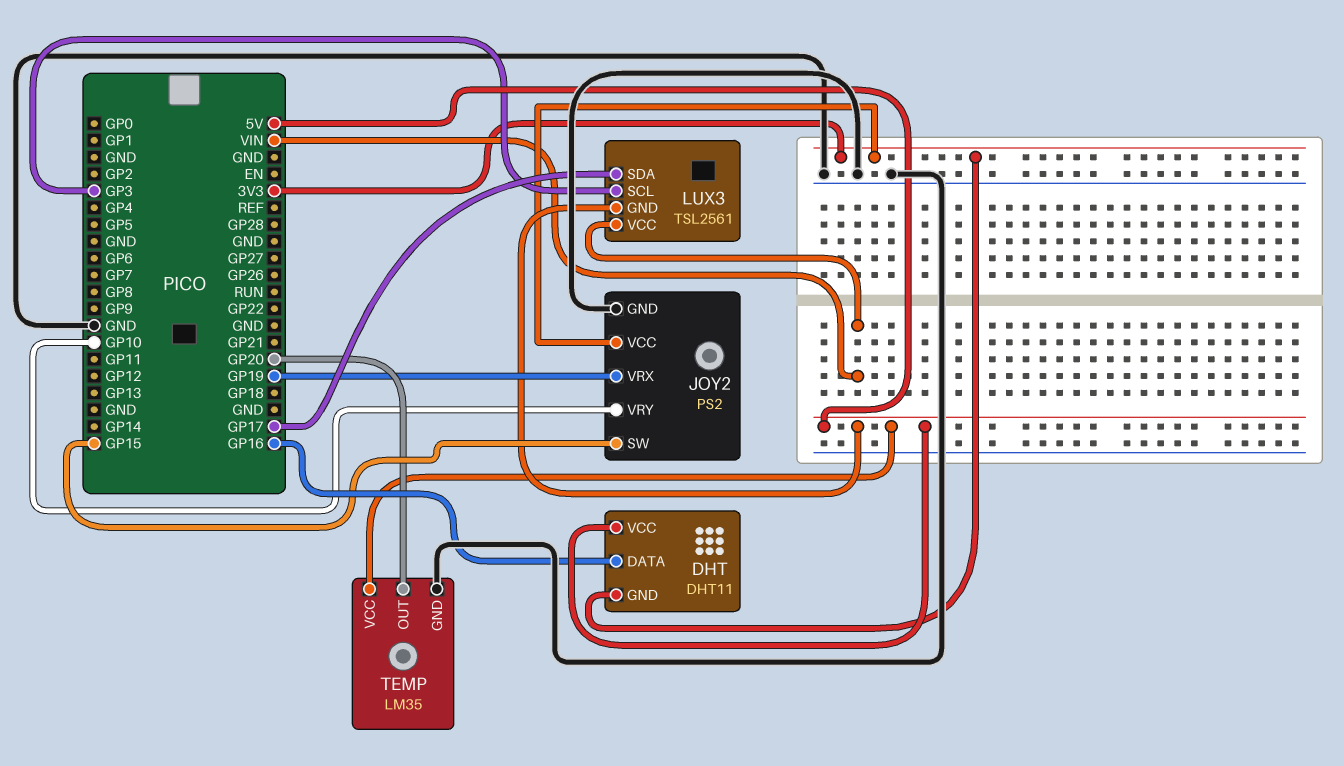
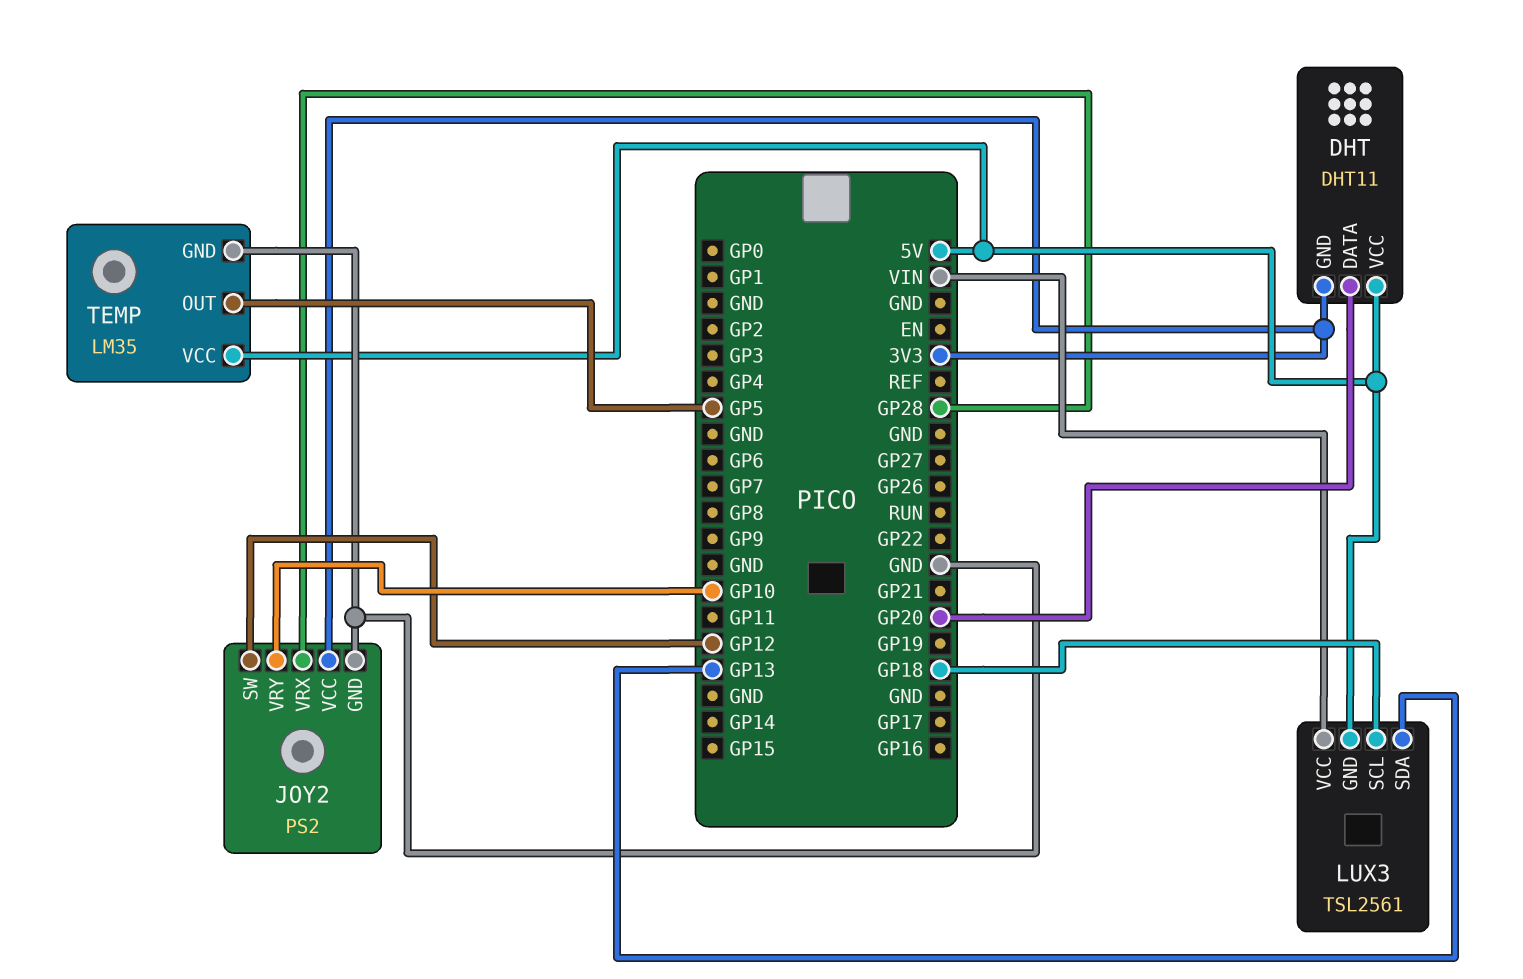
DHT pin DATA: GP16 -> GP20
JOY2 pin SW: GP15 -> GP12
JOY2 pin VRX: GP19 -> GP28
LUX3 pin SCL: GP3 -> GP18
LUX3 pin SDA: GP17 -> GP13
TEMP pin OUT: GP20 -> GP5

